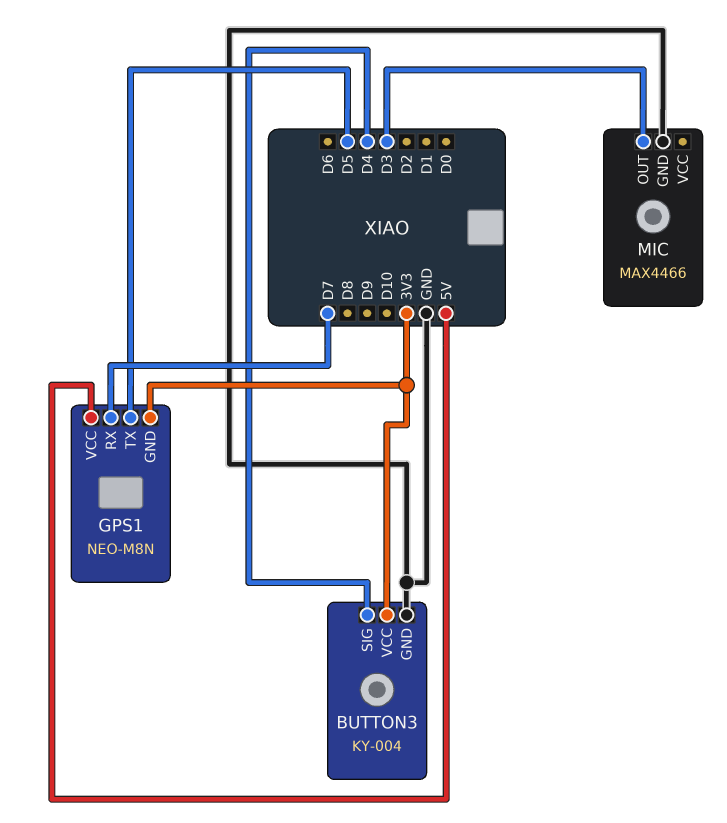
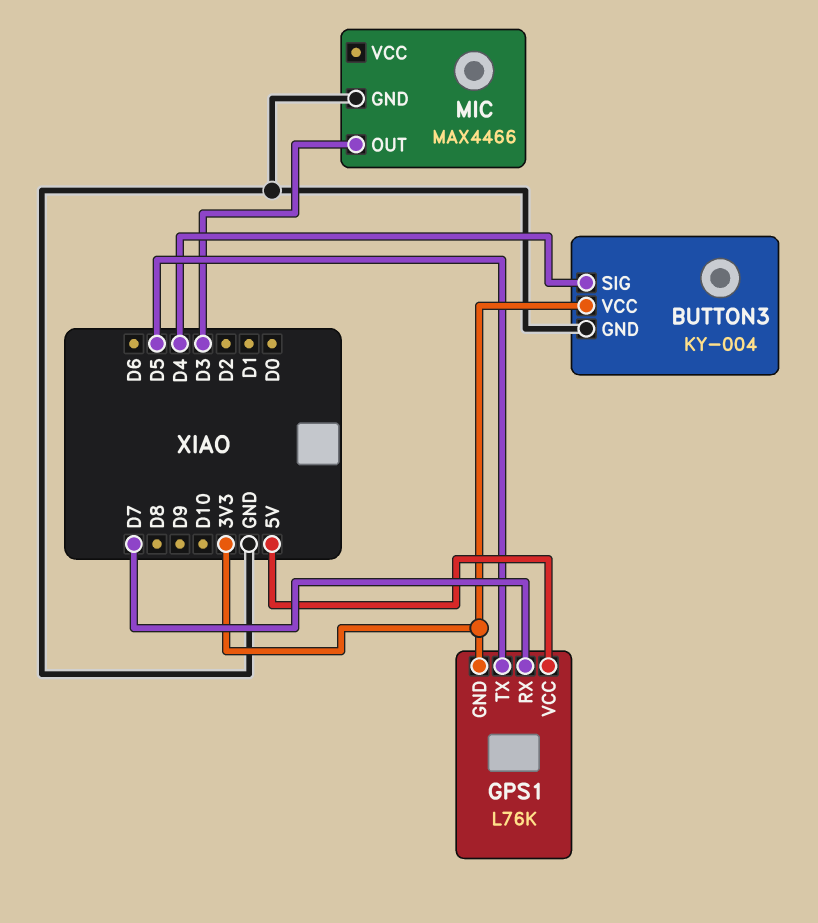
GPS1: NEO-M8N -> L76K

